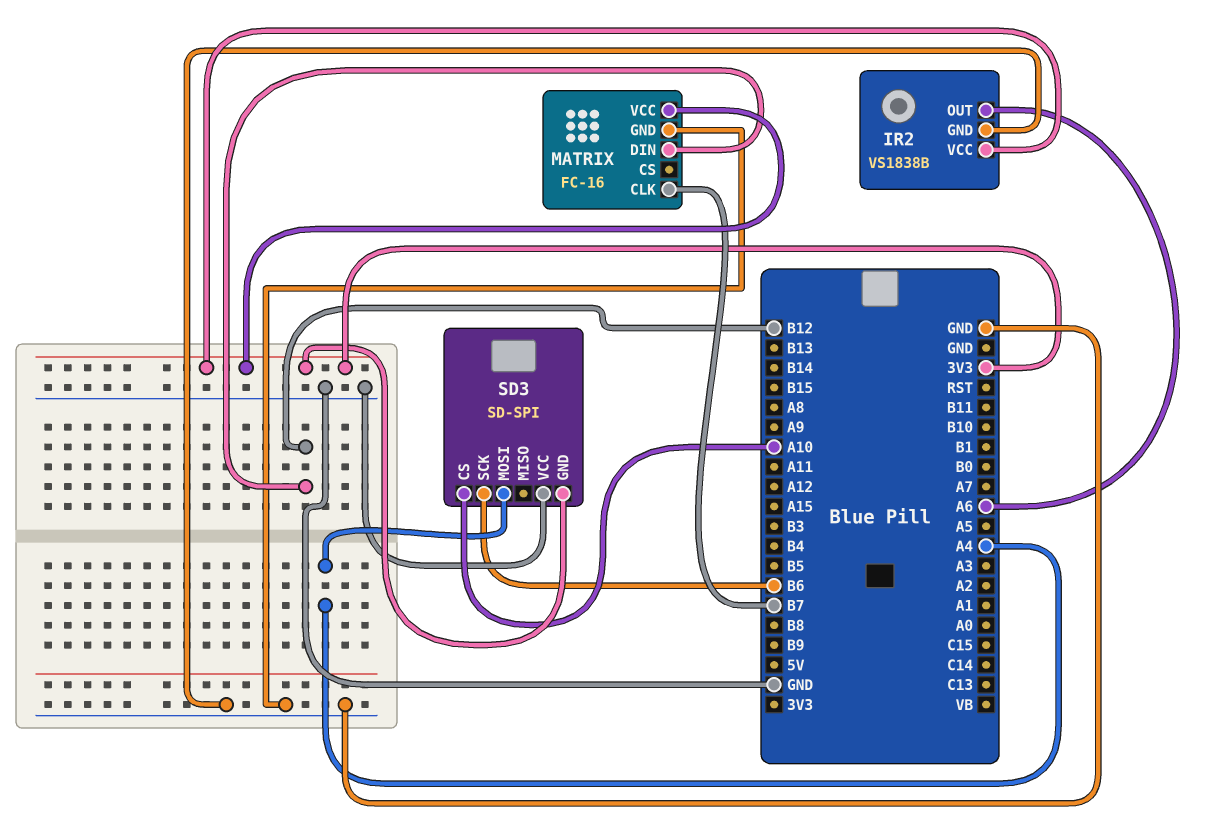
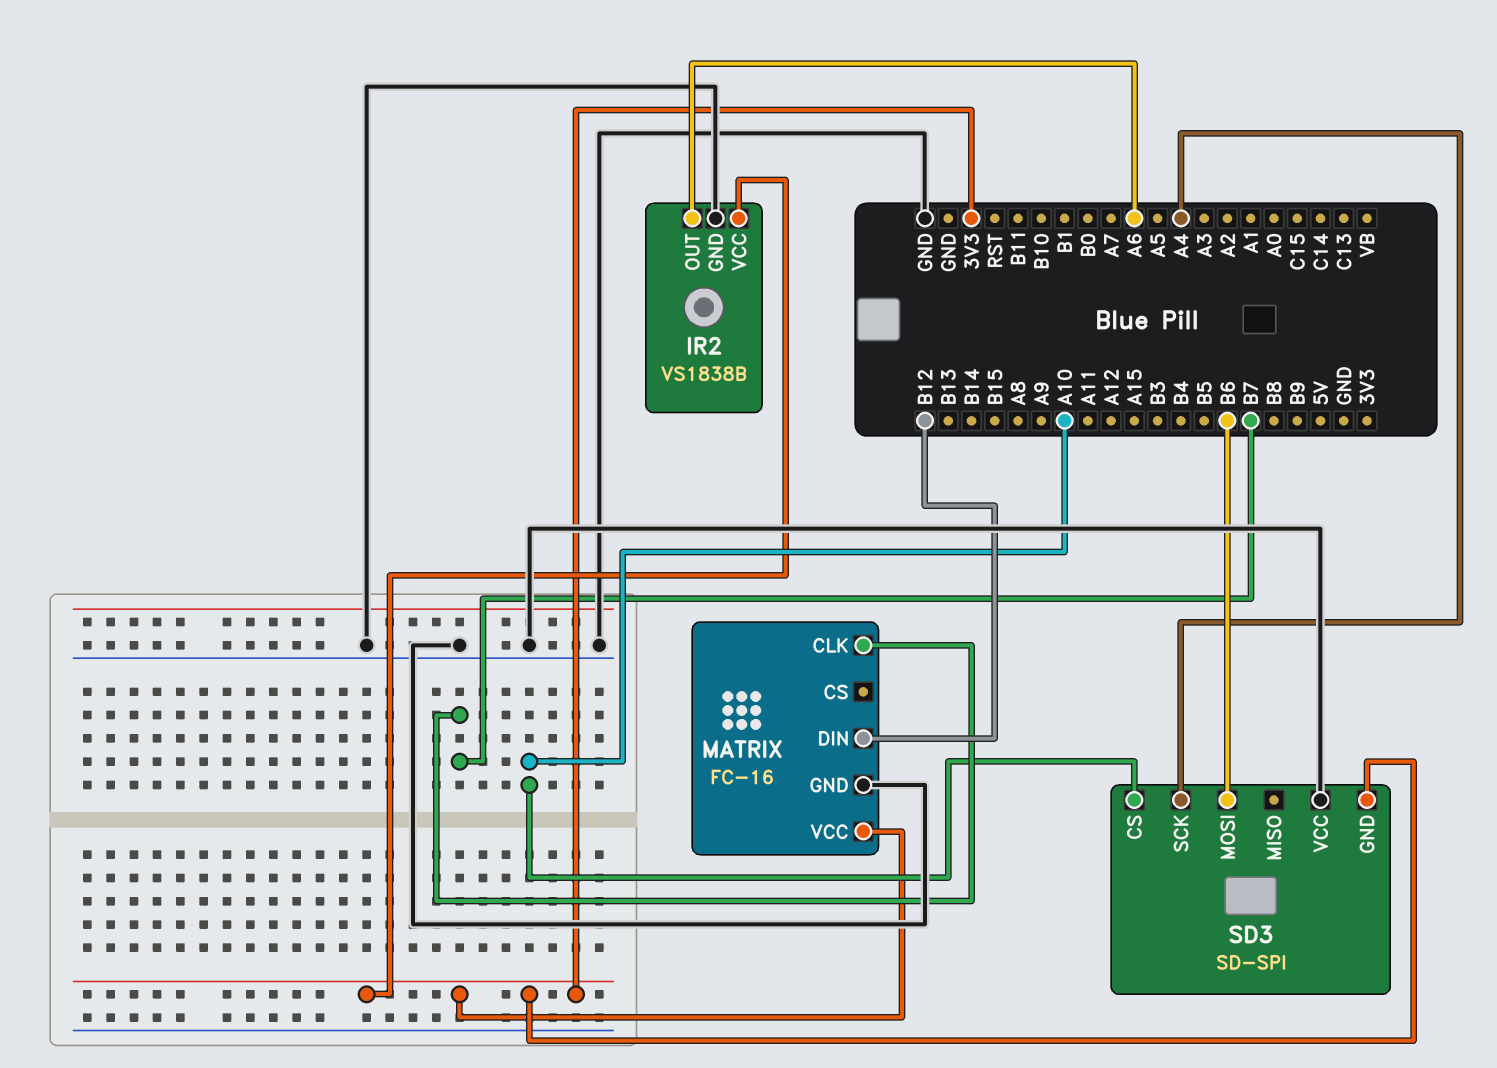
SD3 pin MOSI: A4 -> B6
SD3 pin SCK: B6 -> A4

